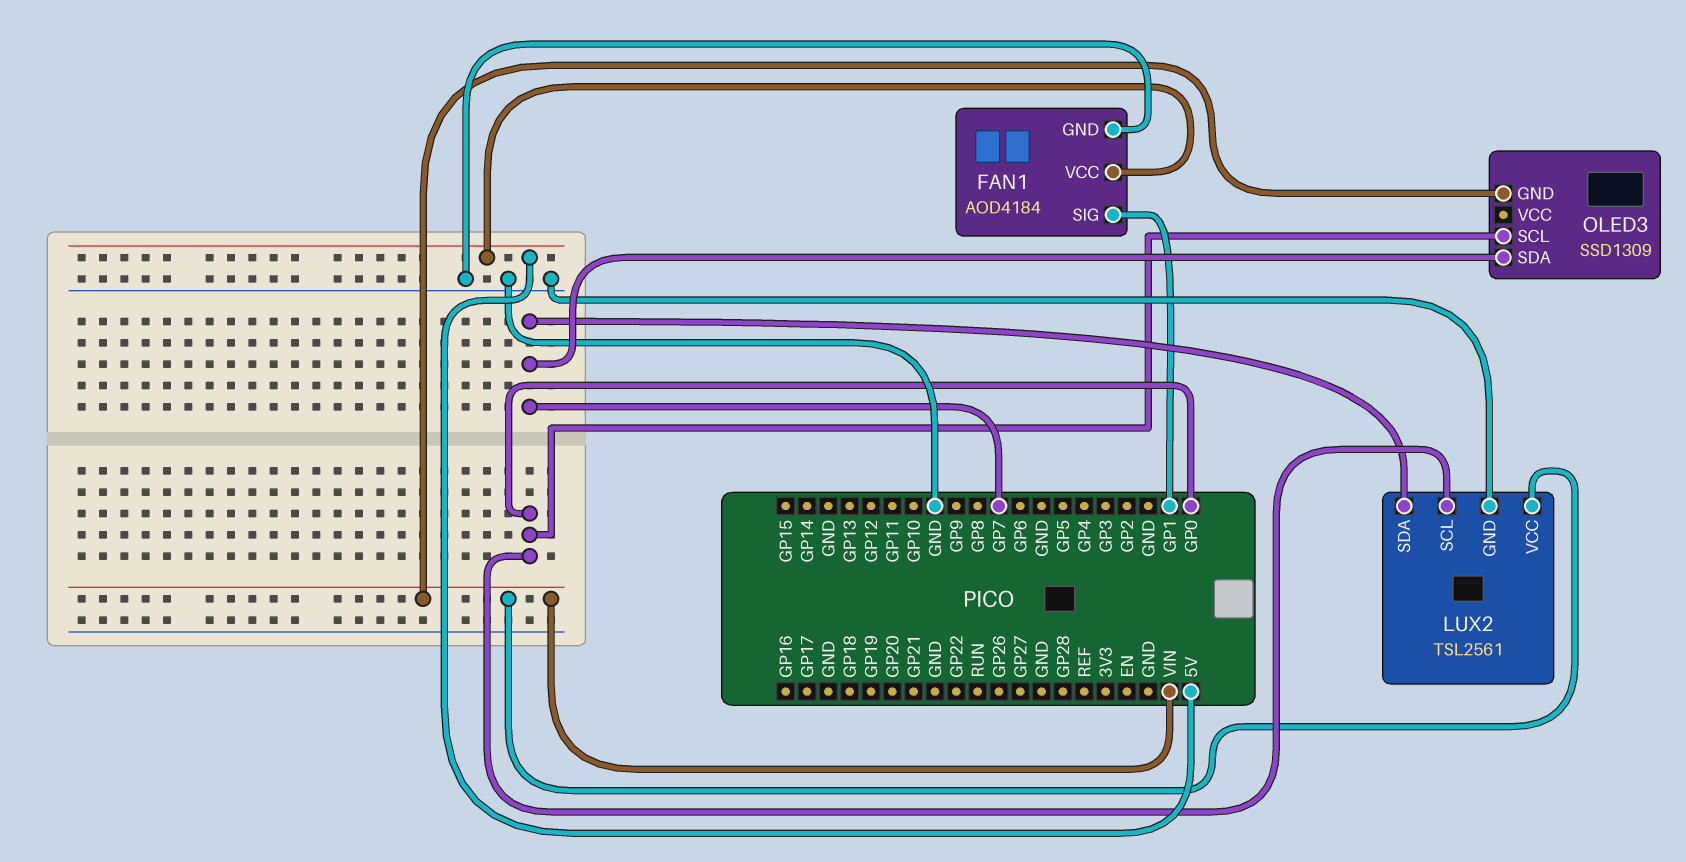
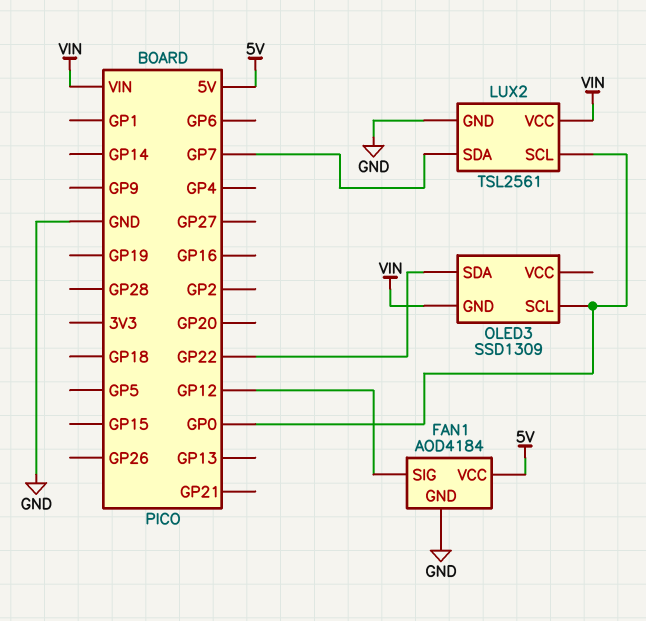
FAN1 pin SIG: GP1 -> GP12
OLED3 pin SDA: GP7 -> GP22

